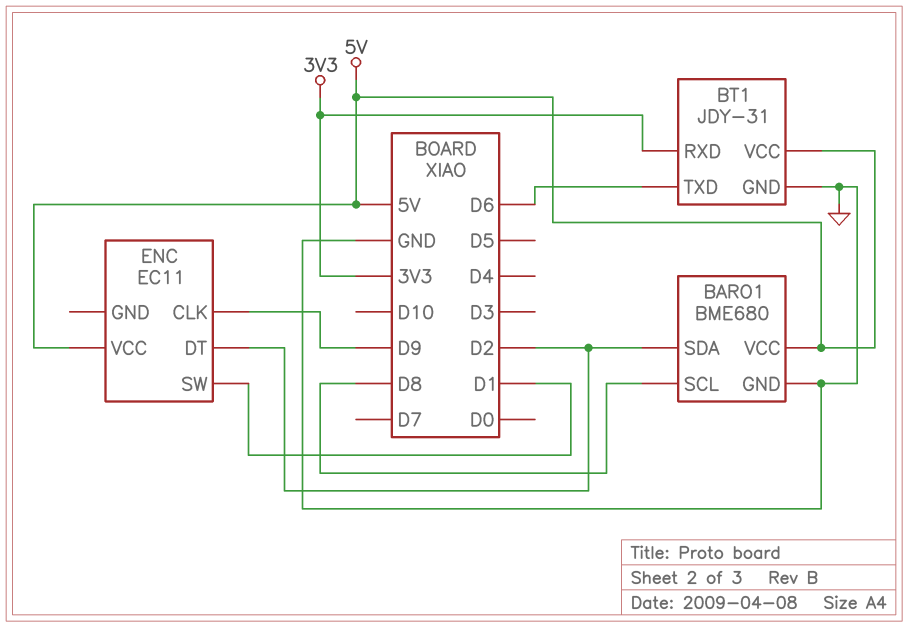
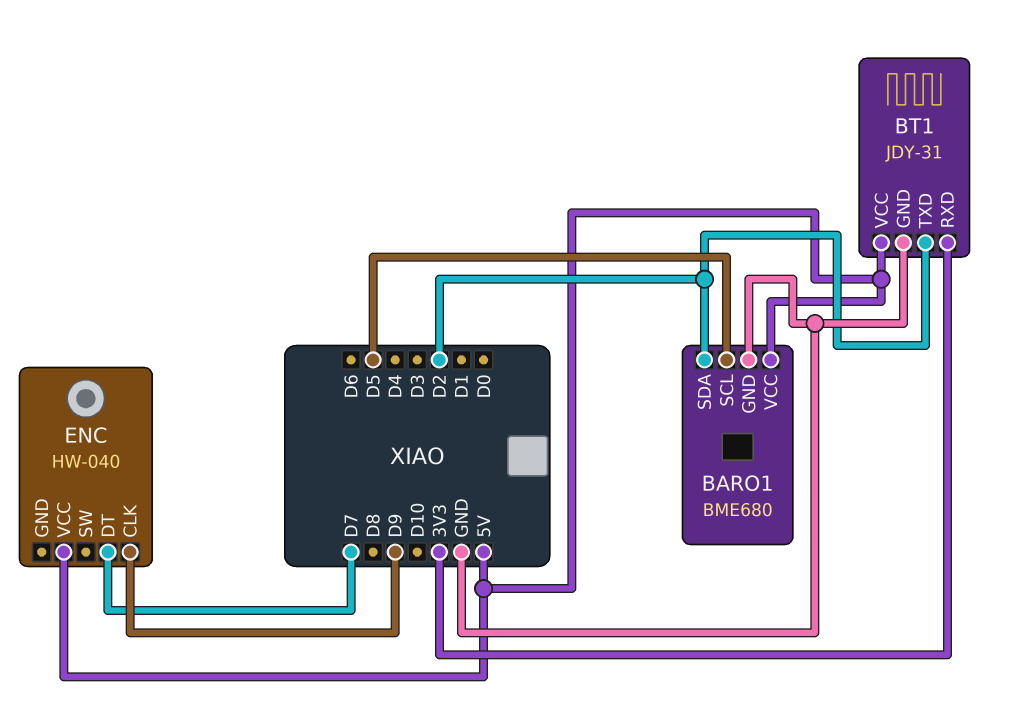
BARO1 pin SCL: D8 -> D5
BT1 pin TXD: D6 -> D2
ENC: EC11 -> HW-040
ENC pin DT: D2 -> D7
ENC pin SW: D1 -> none

